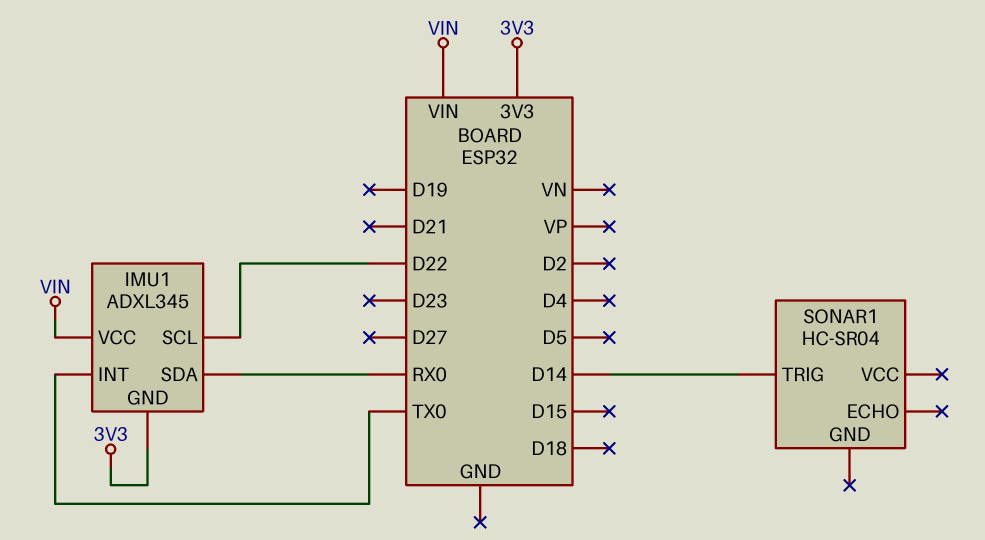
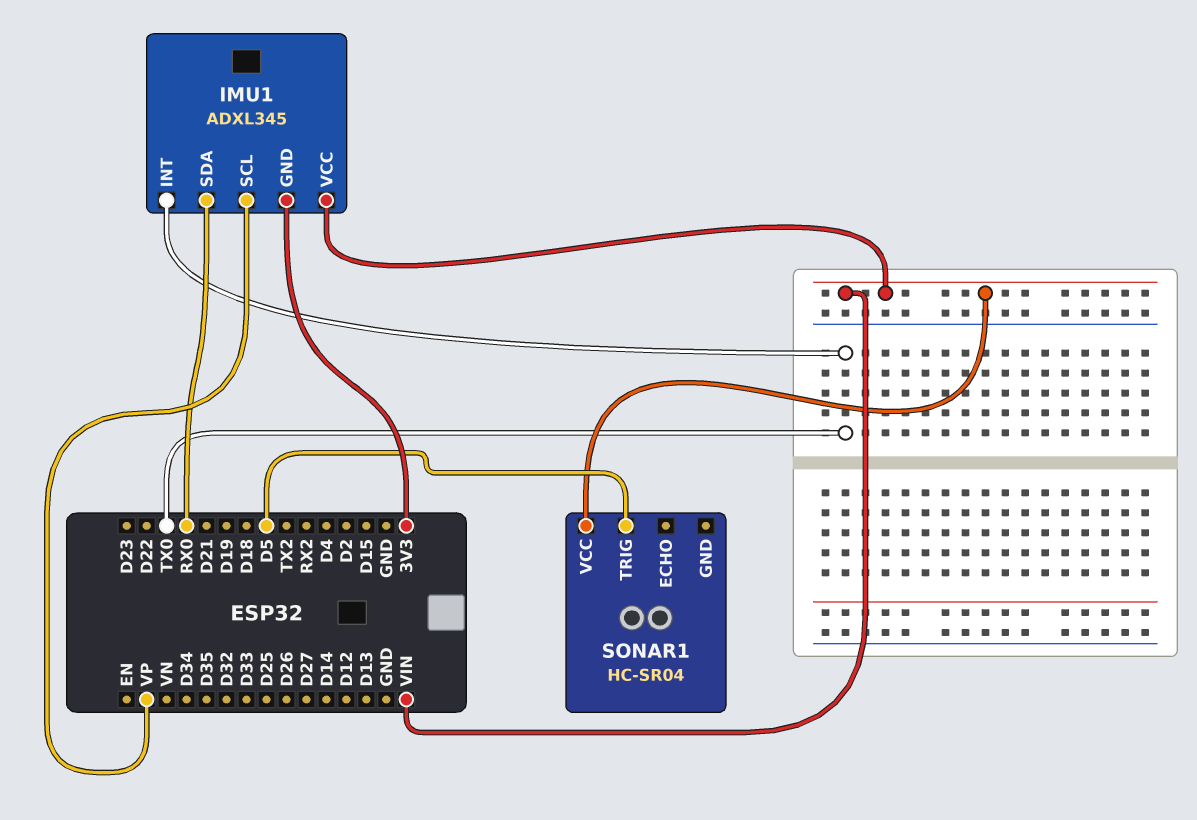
IMU1 pin SCL: D22 -> VP
SONAR1 pin TRIG: D14 -> D5
SONAR1 pin VCC: none -> VIN

